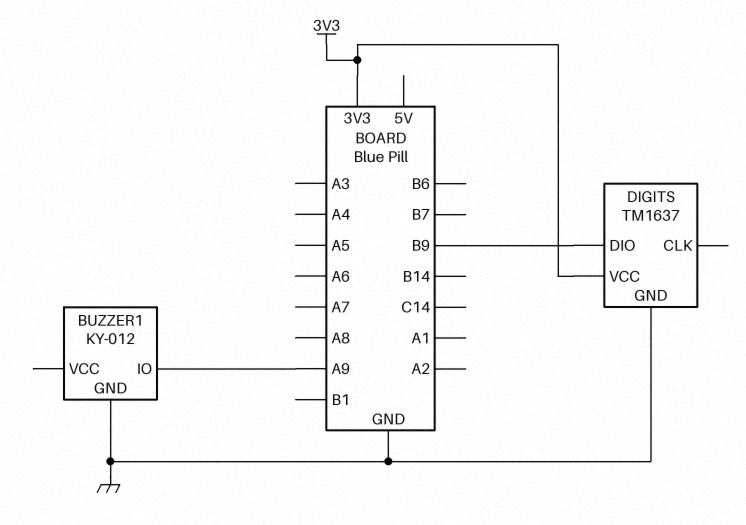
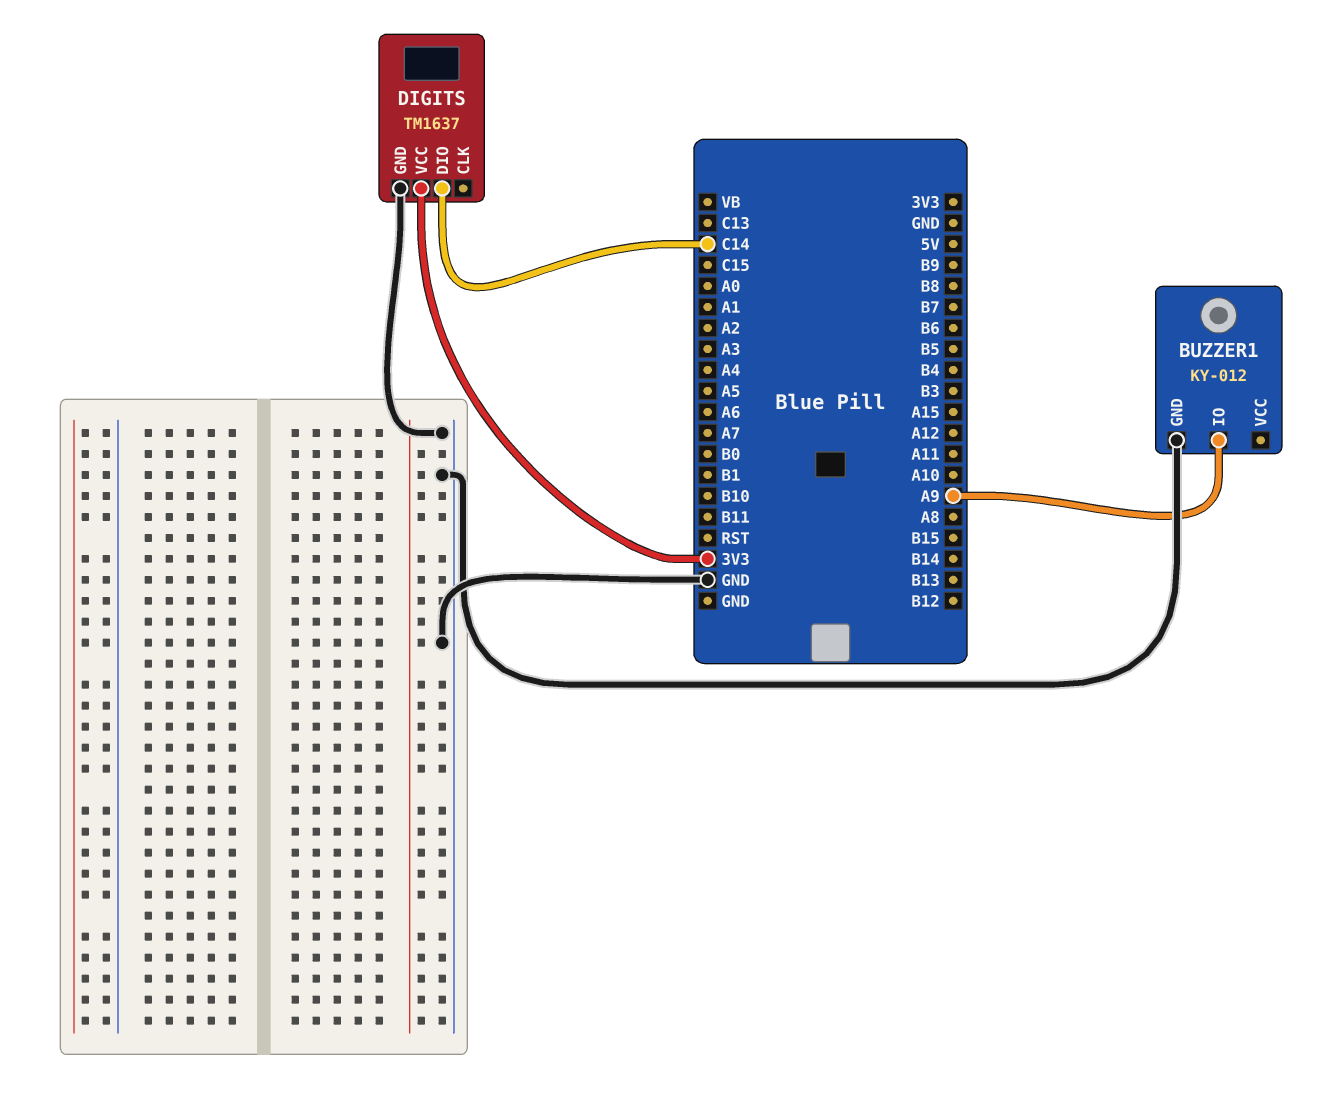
DIGITS pin DIO: B9 -> C14

